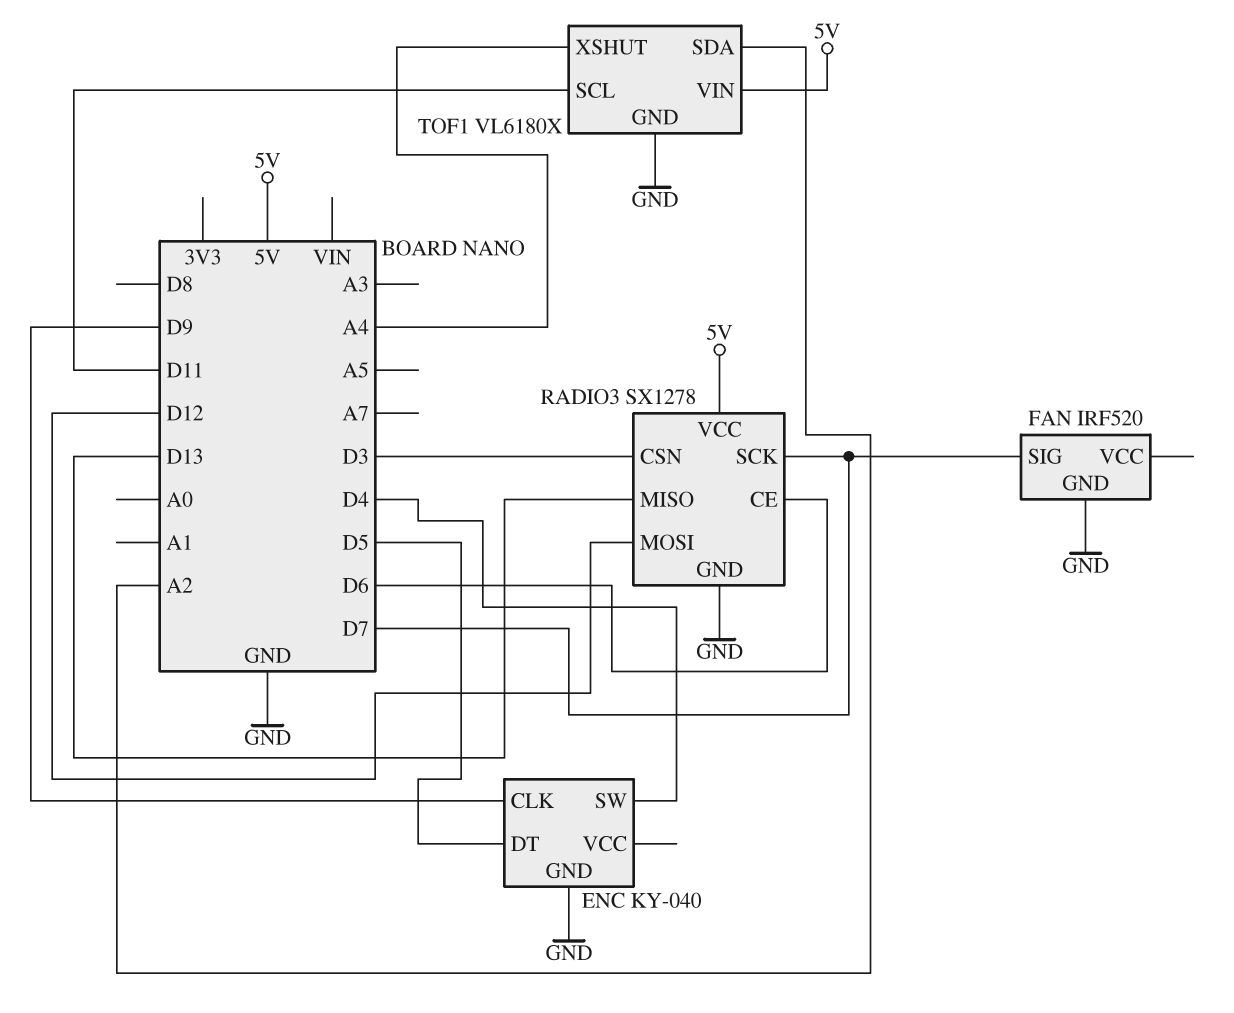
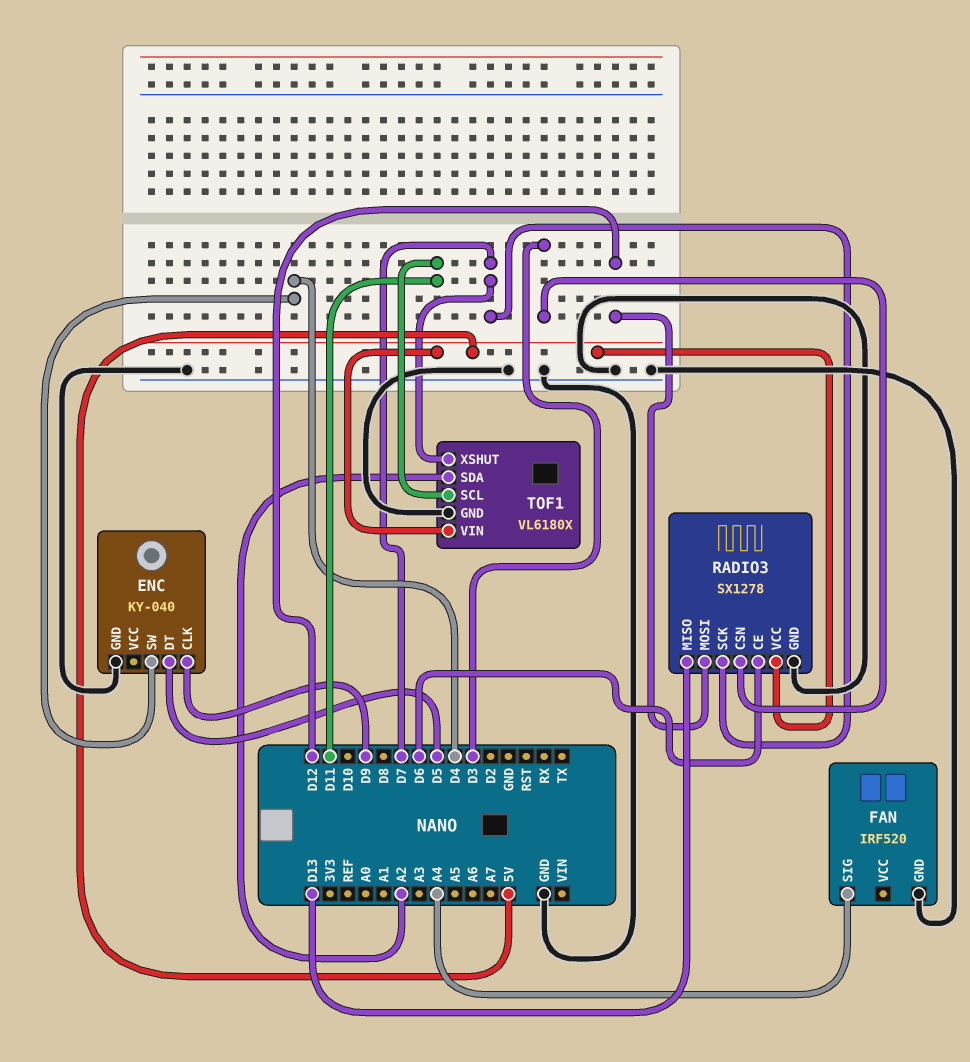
FAN pin SIG: D7 -> A4
TOF1 pin XSHUT: A4 -> D7

